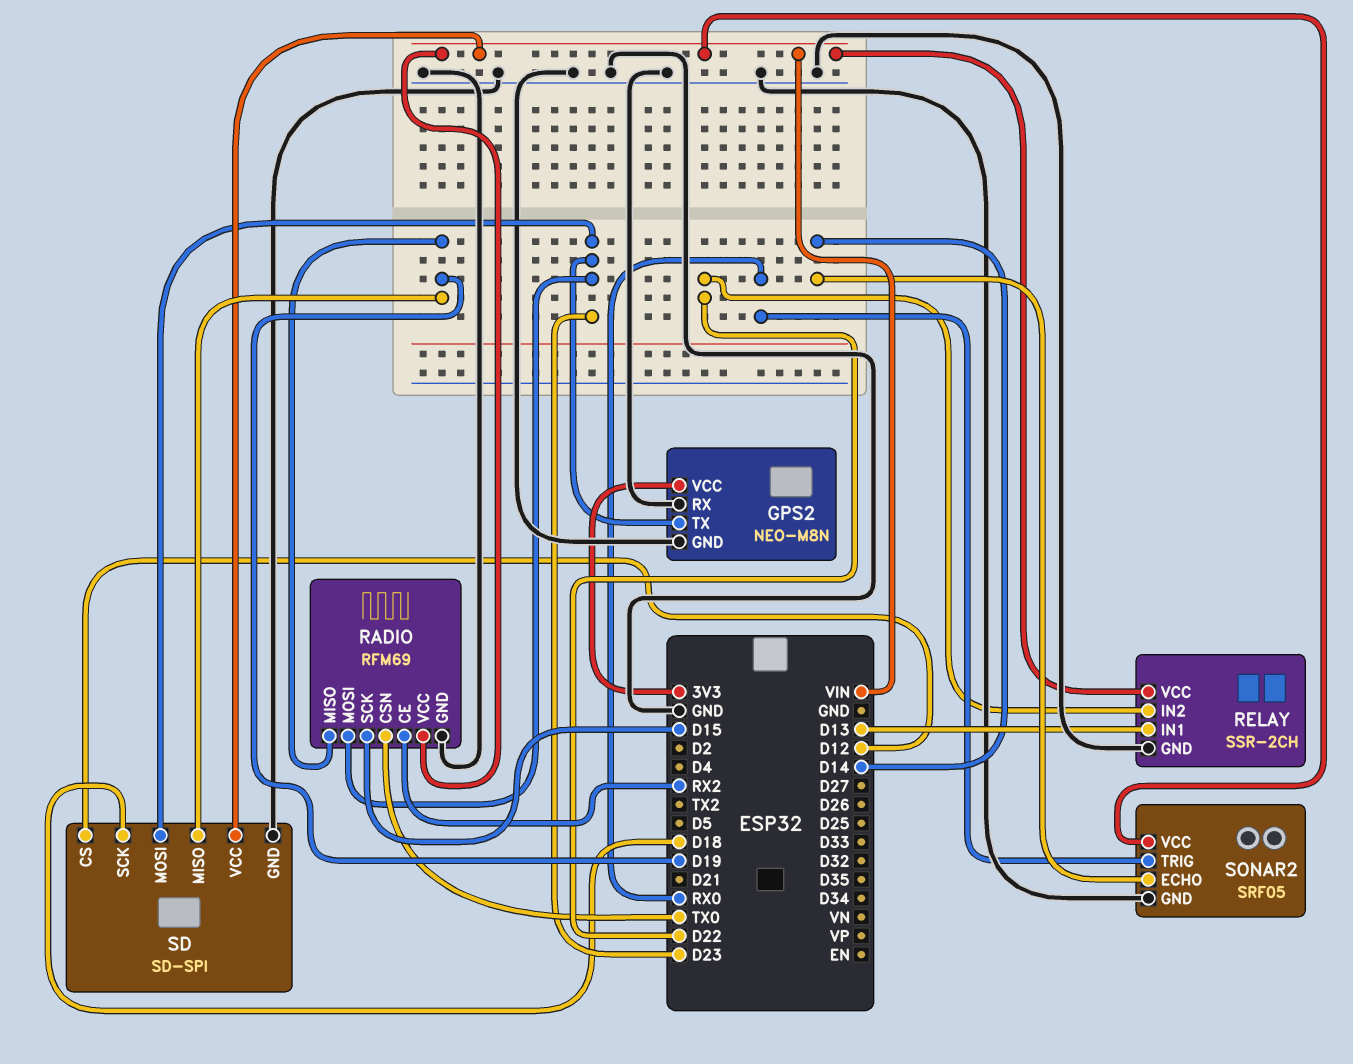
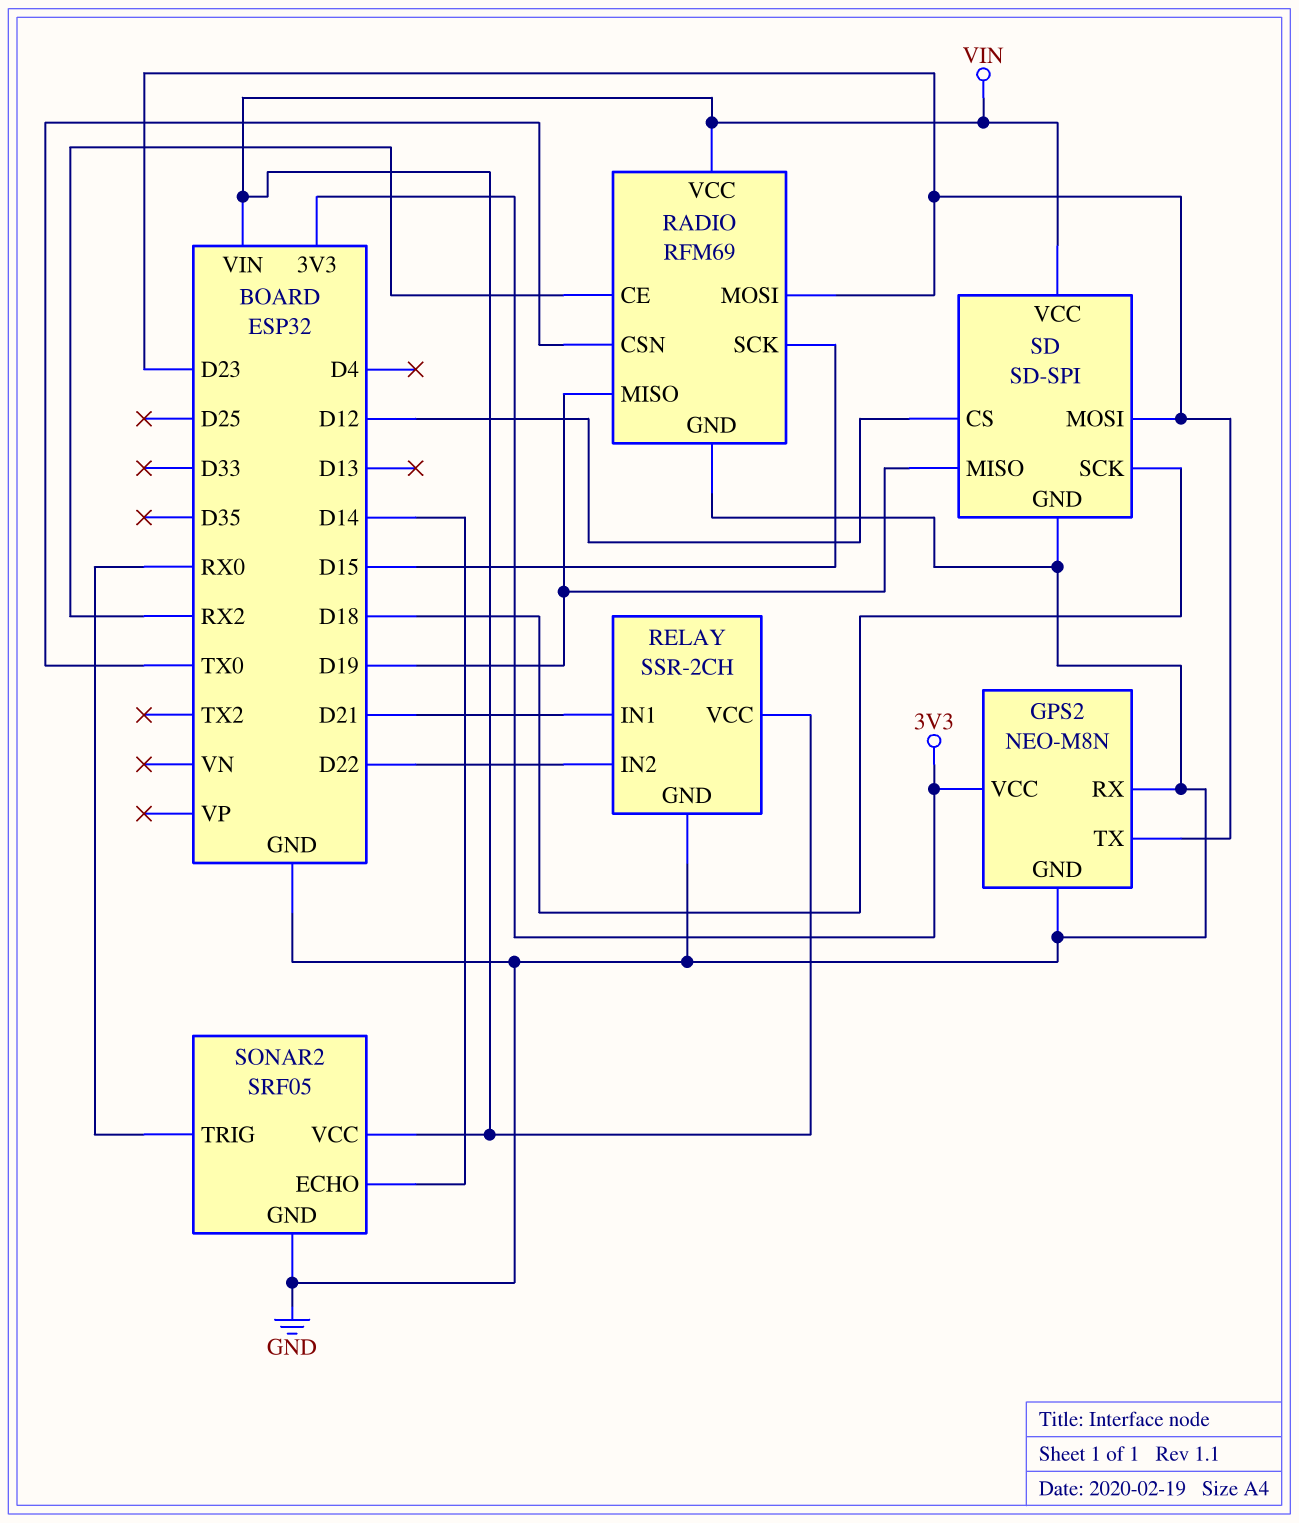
RELAY pin IN1: D13 -> D21

